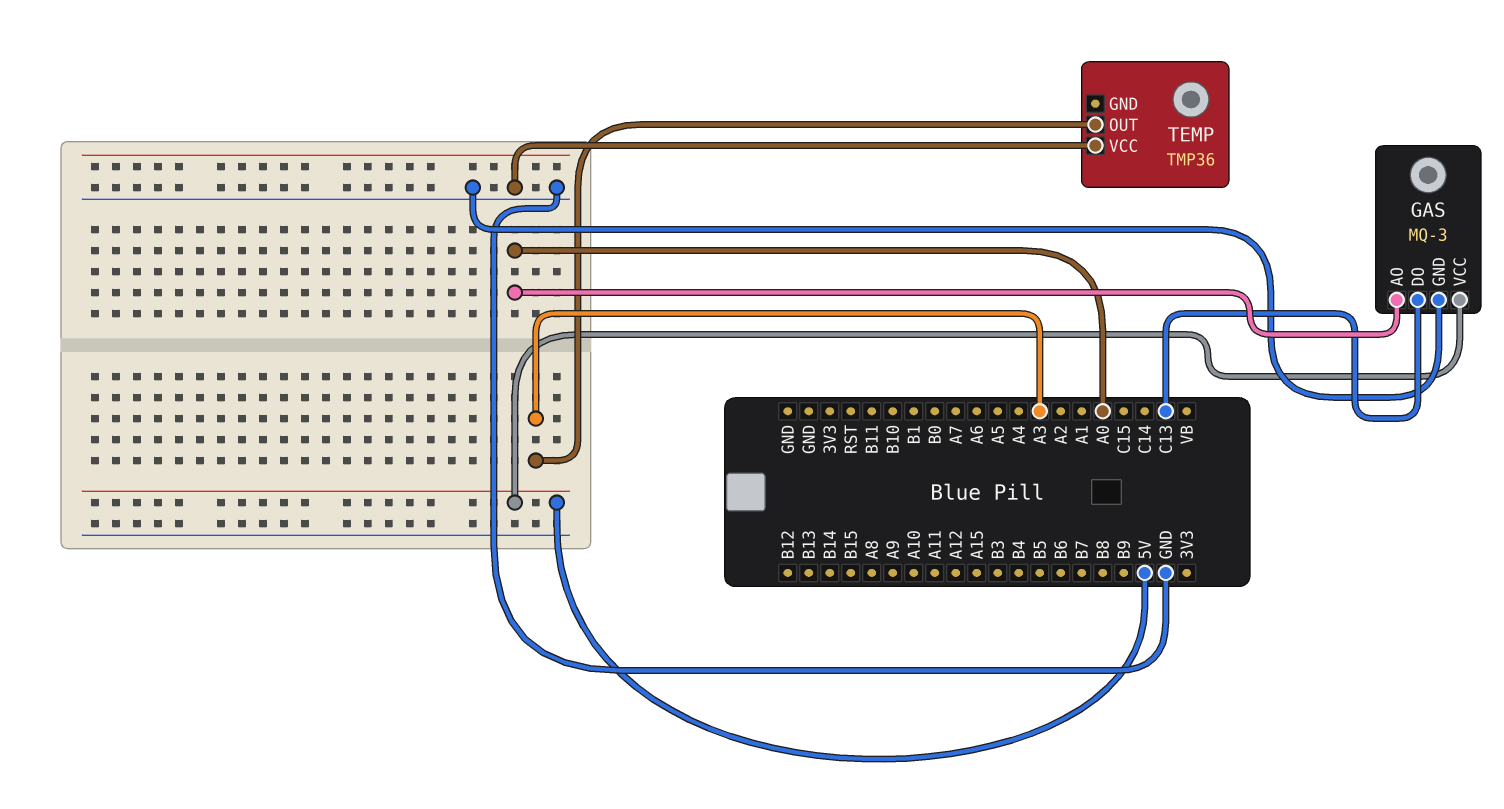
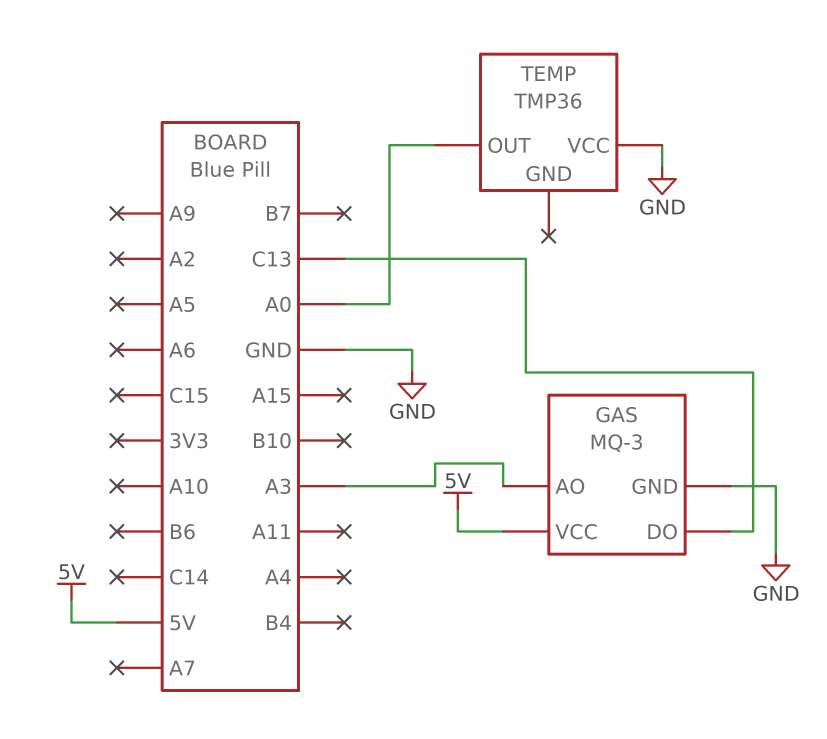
GAS pin AO: A0 -> A3
TEMP pin OUT: A3 -> A0

